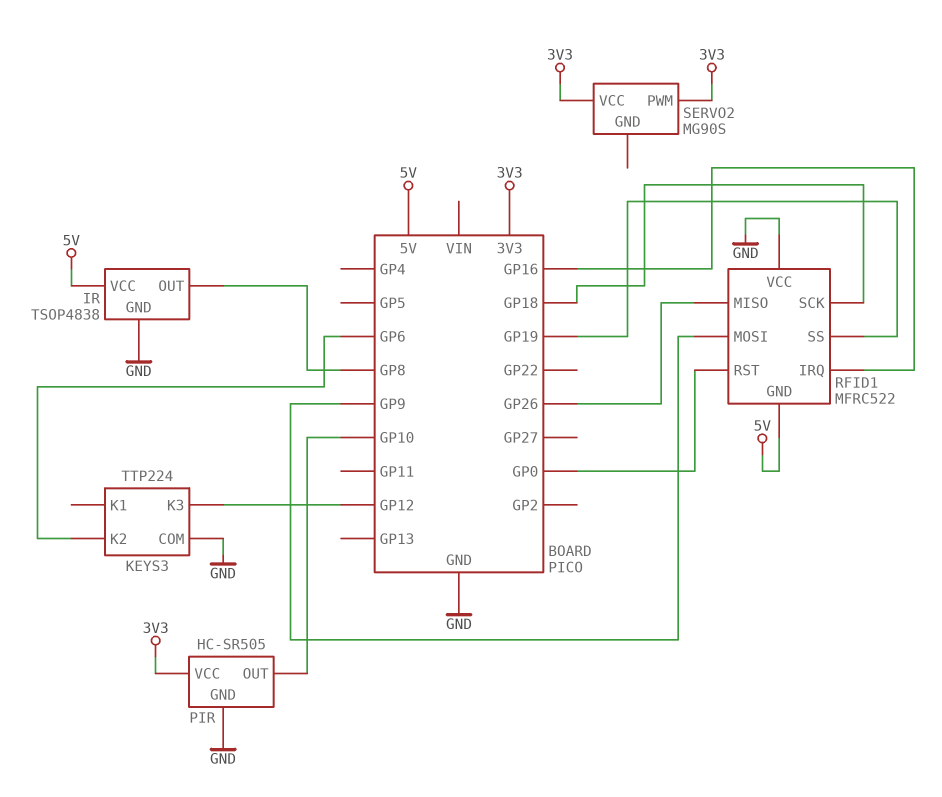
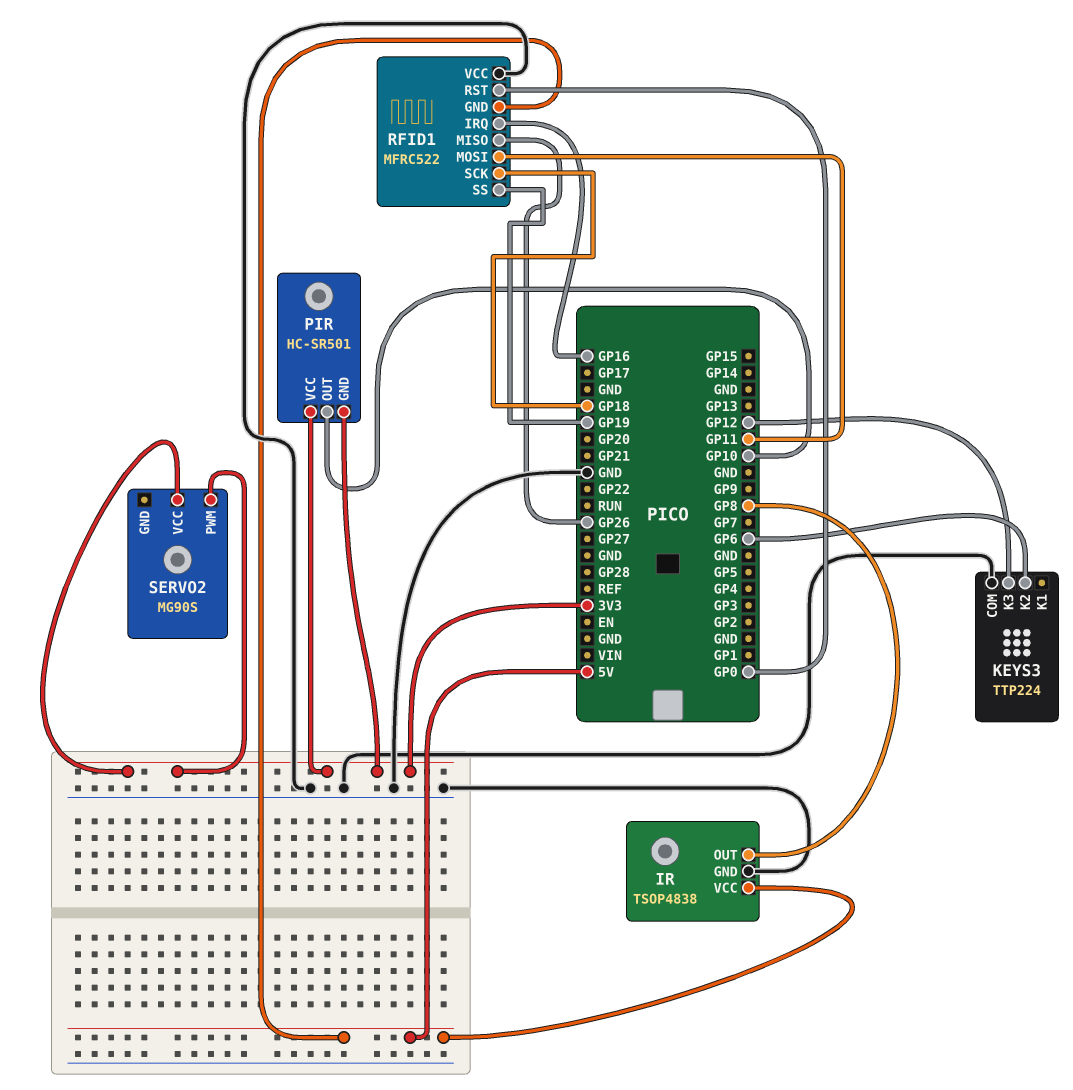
PIR: HC-SR505 -> HC-SR501
PIR pin GND: GND -> 3V3
RFID1 pin MOSI: GP9 -> GP11

